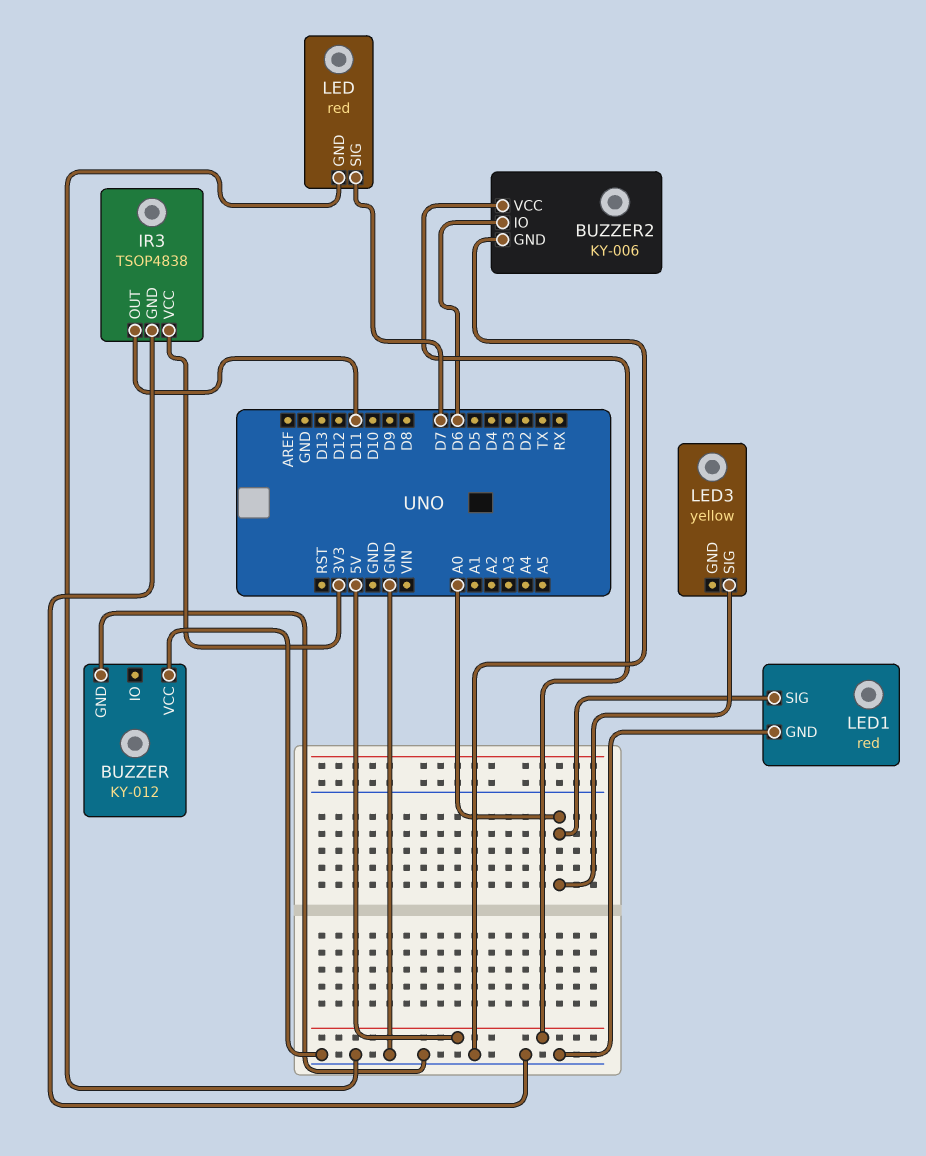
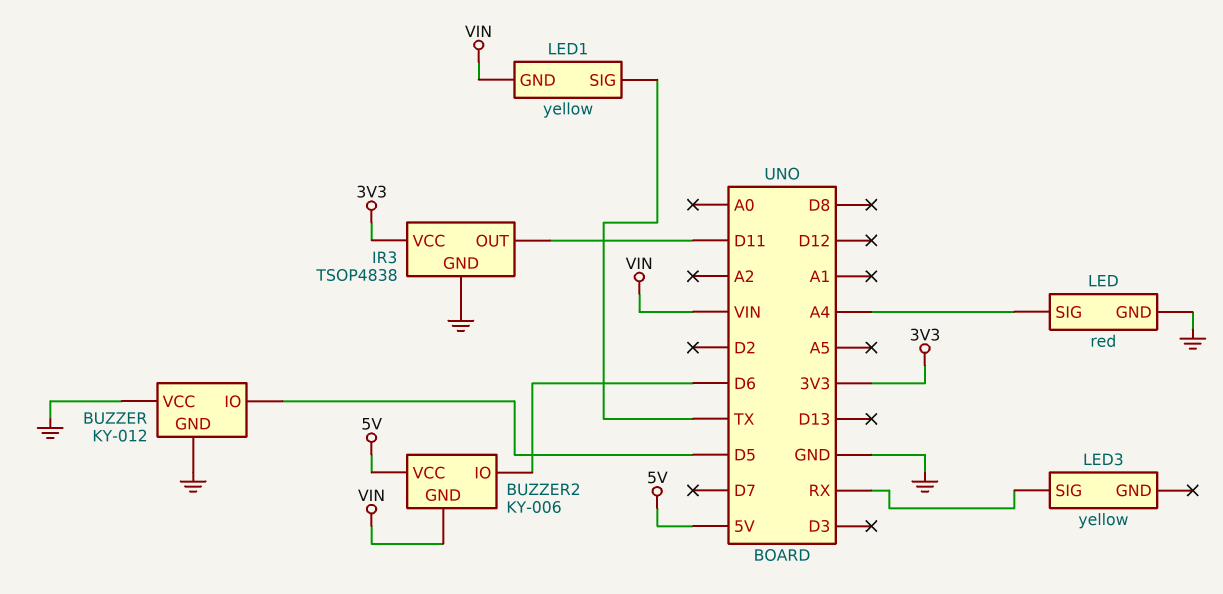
BUZZER pin IO: none -> D5
BUZZER2 pin GND: GND -> VIN
LED pin SIG: D7 -> A4
LED1: red -> yellow
LED1 pin GND: GND -> VIN
LED1 pin SIG: A0 -> TX
LED3 pin SIG: A0 -> RX

